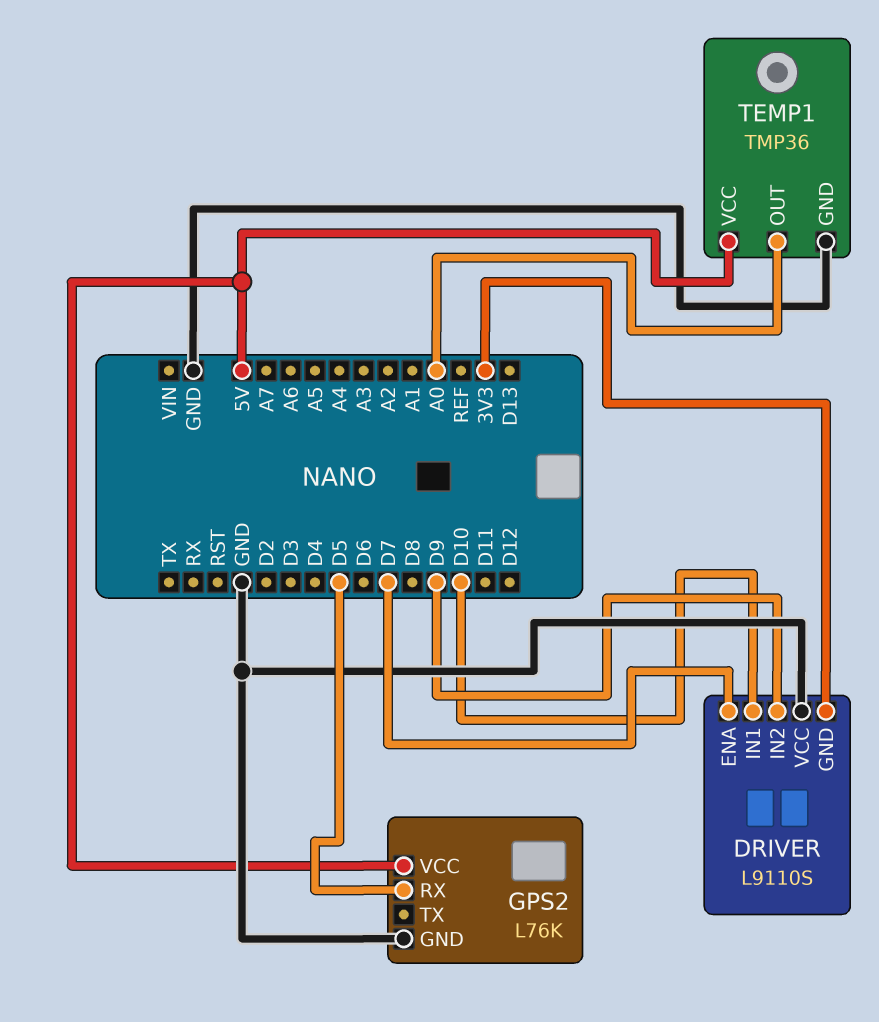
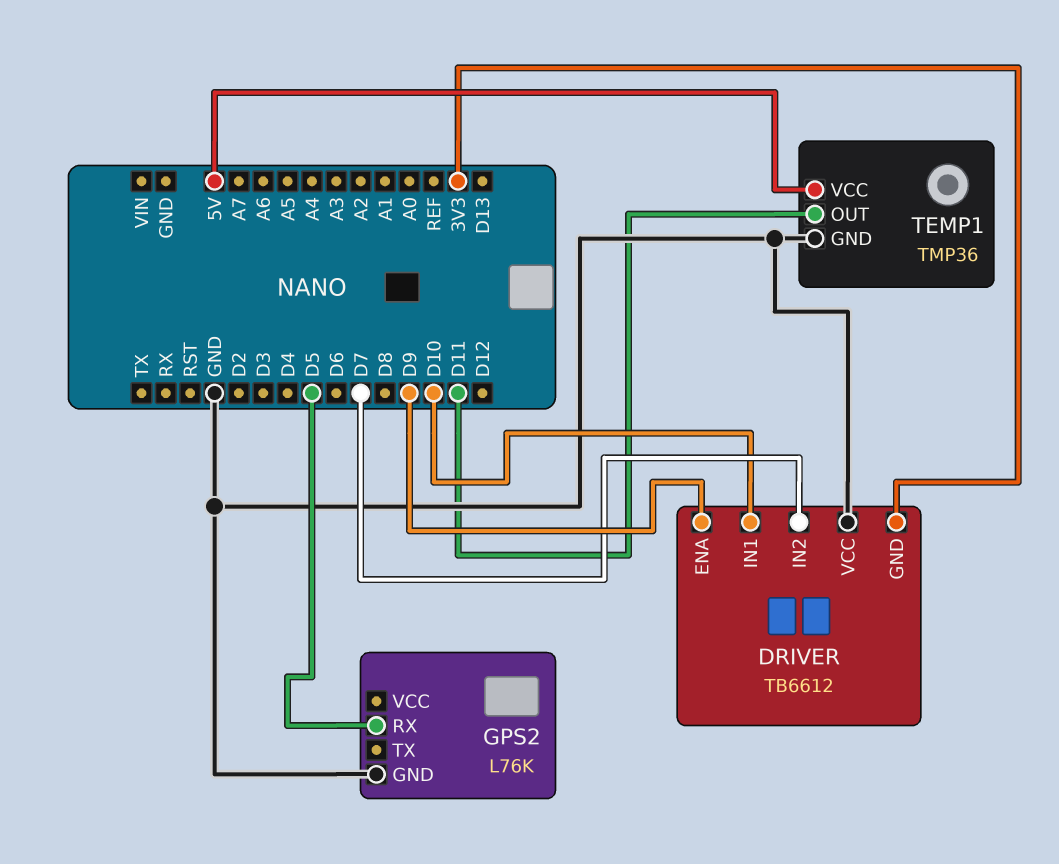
DRIVER: L9110S -> TB6612
DRIVER pin ENA: D7 -> D9
DRIVER pin IN2: D9 -> D7
GPS2 pin VCC: 5V -> none
TEMP1 pin OUT: A0 -> D11

